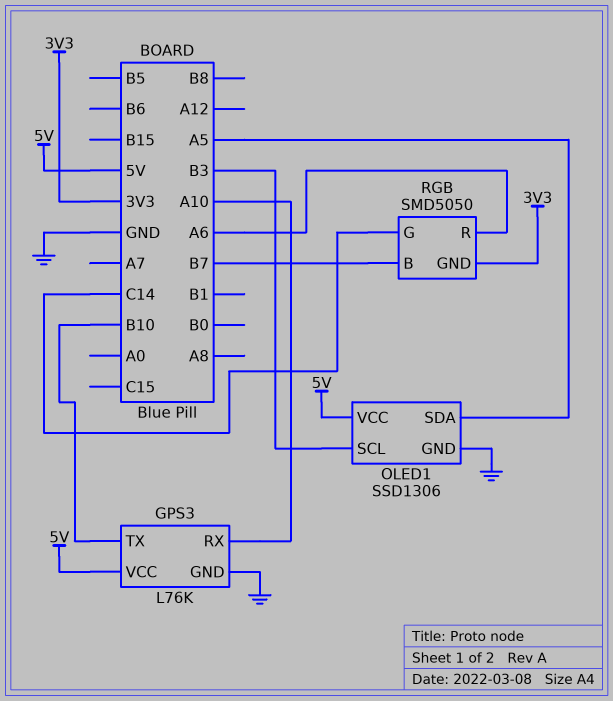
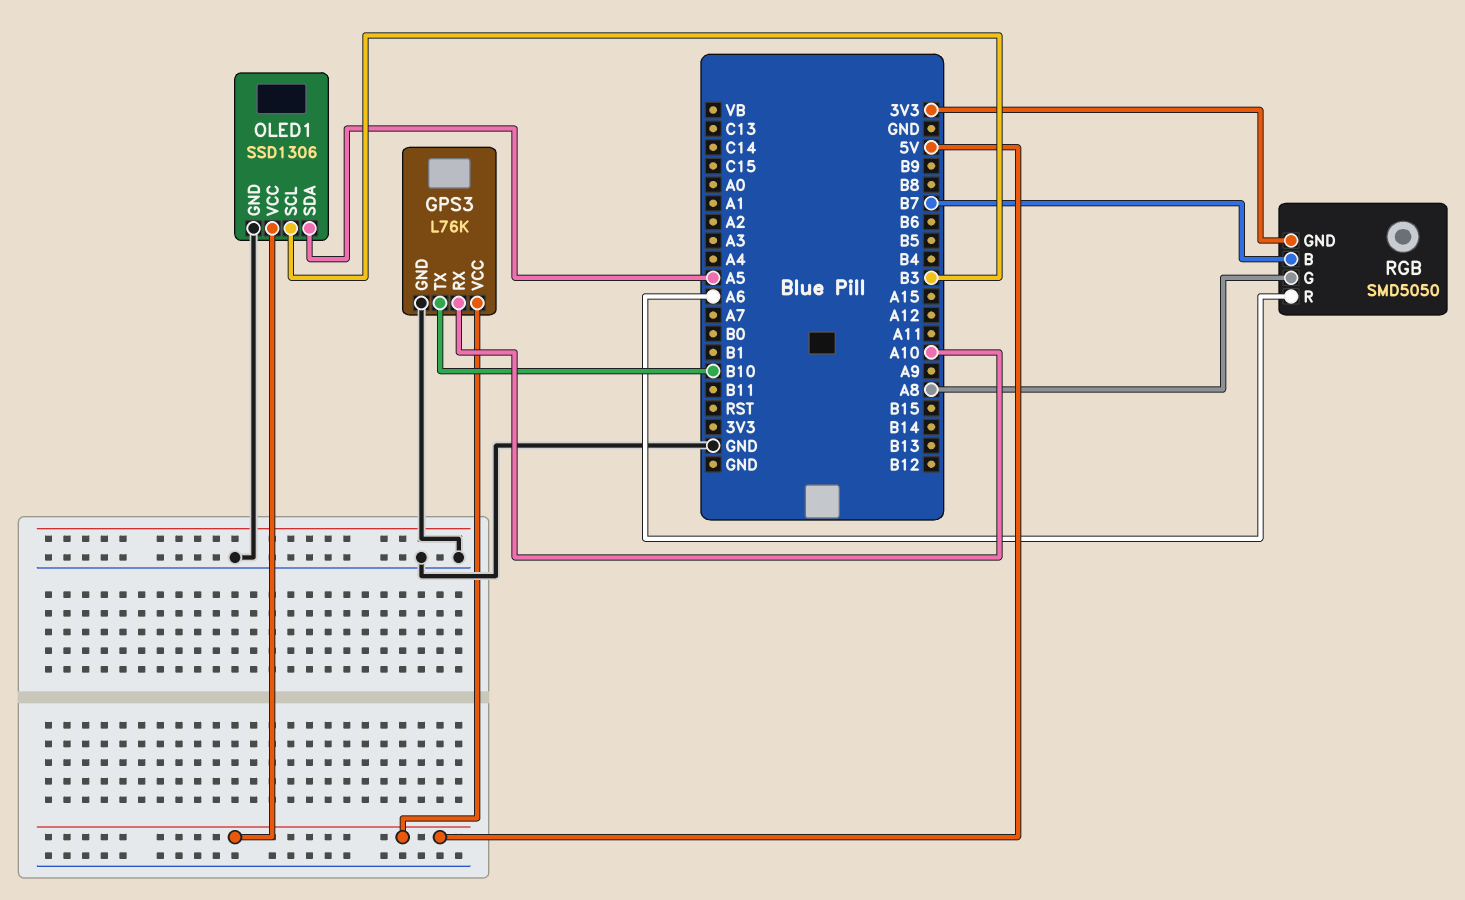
RGB pin G: C14 -> A8

